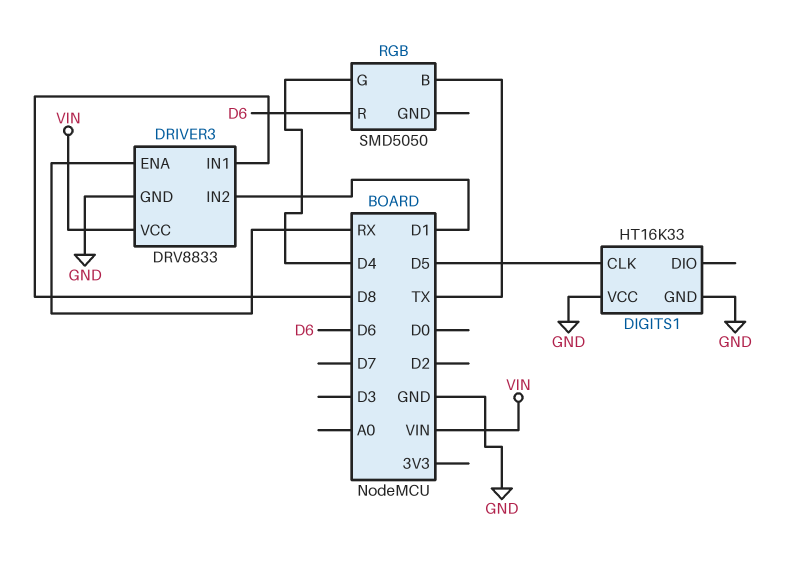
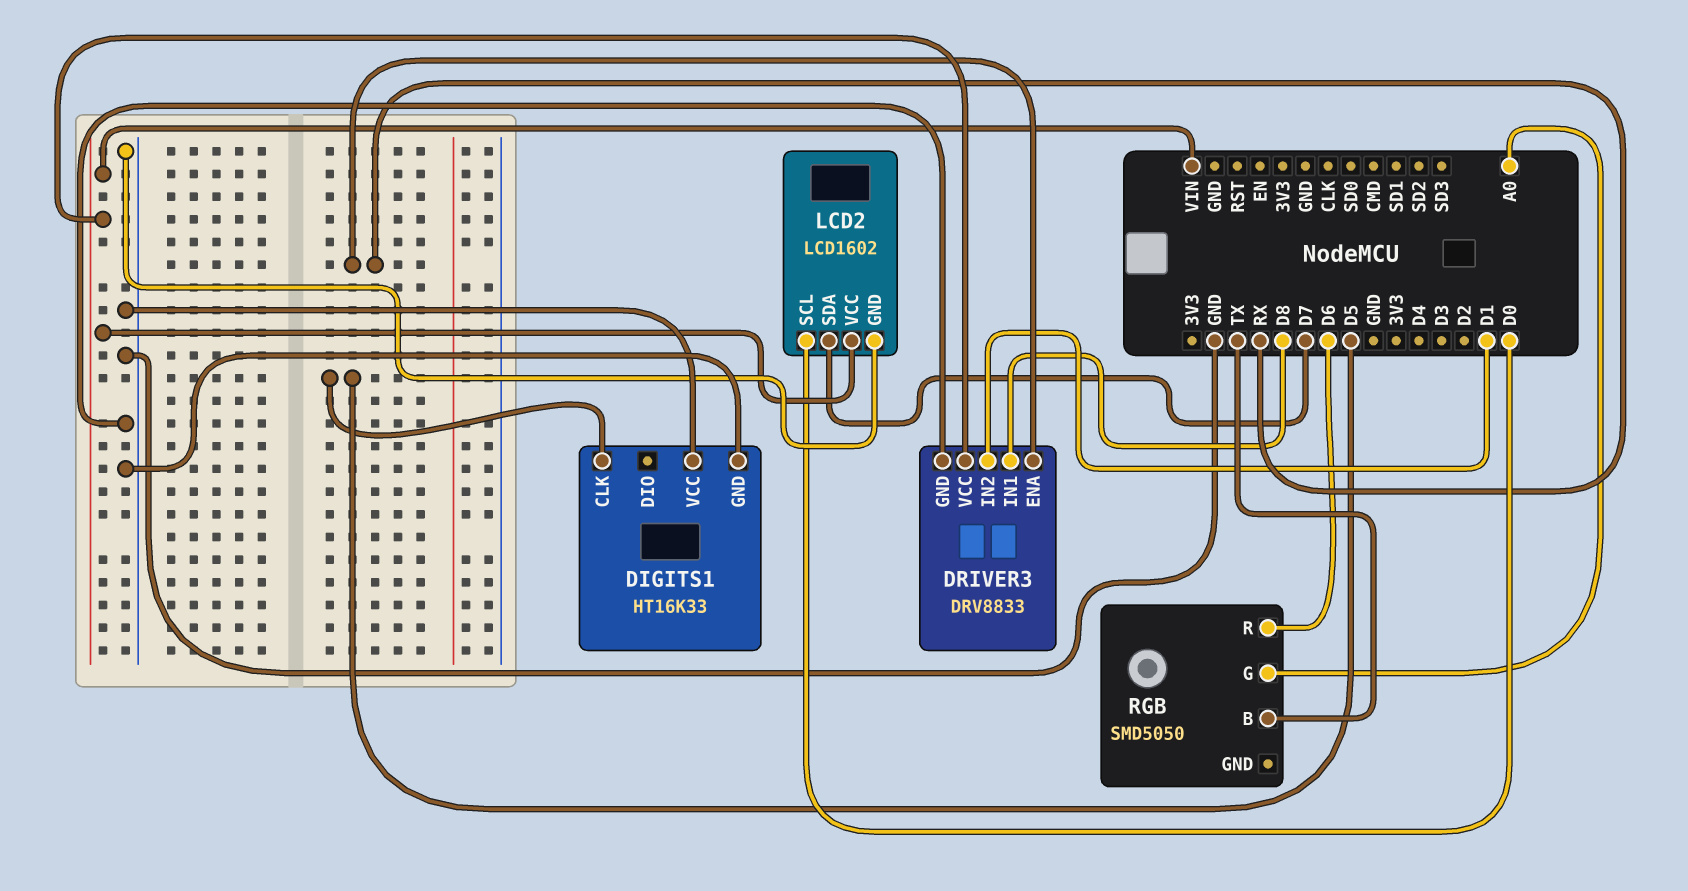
LCD2: none -> LCD1602
LCD2 pin GND: none -> GND
LCD2 pin SCL: none -> D0
LCD2 pin SDA: none -> D7
LCD2 pin VCC: none -> VIN
RGB pin G: D4 -> A0

